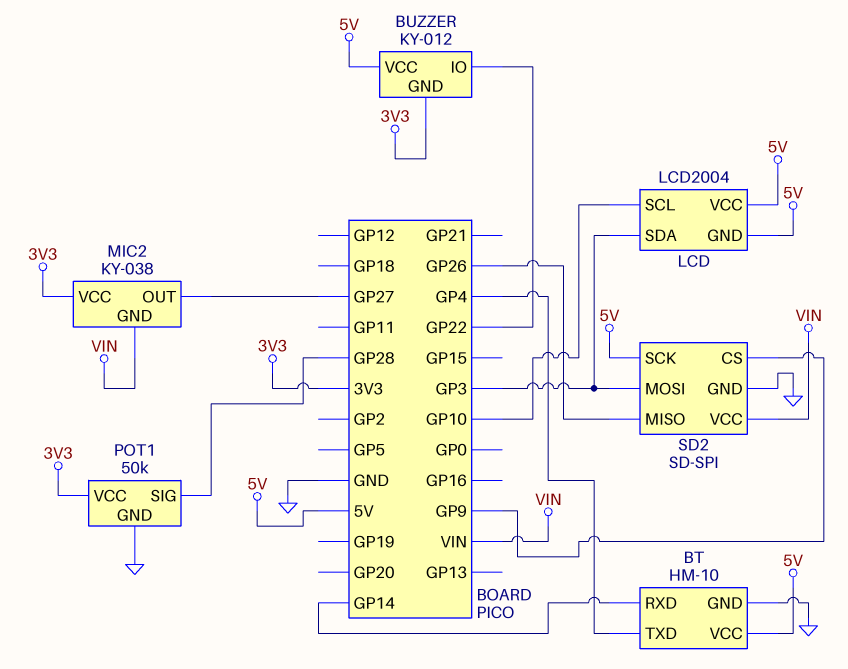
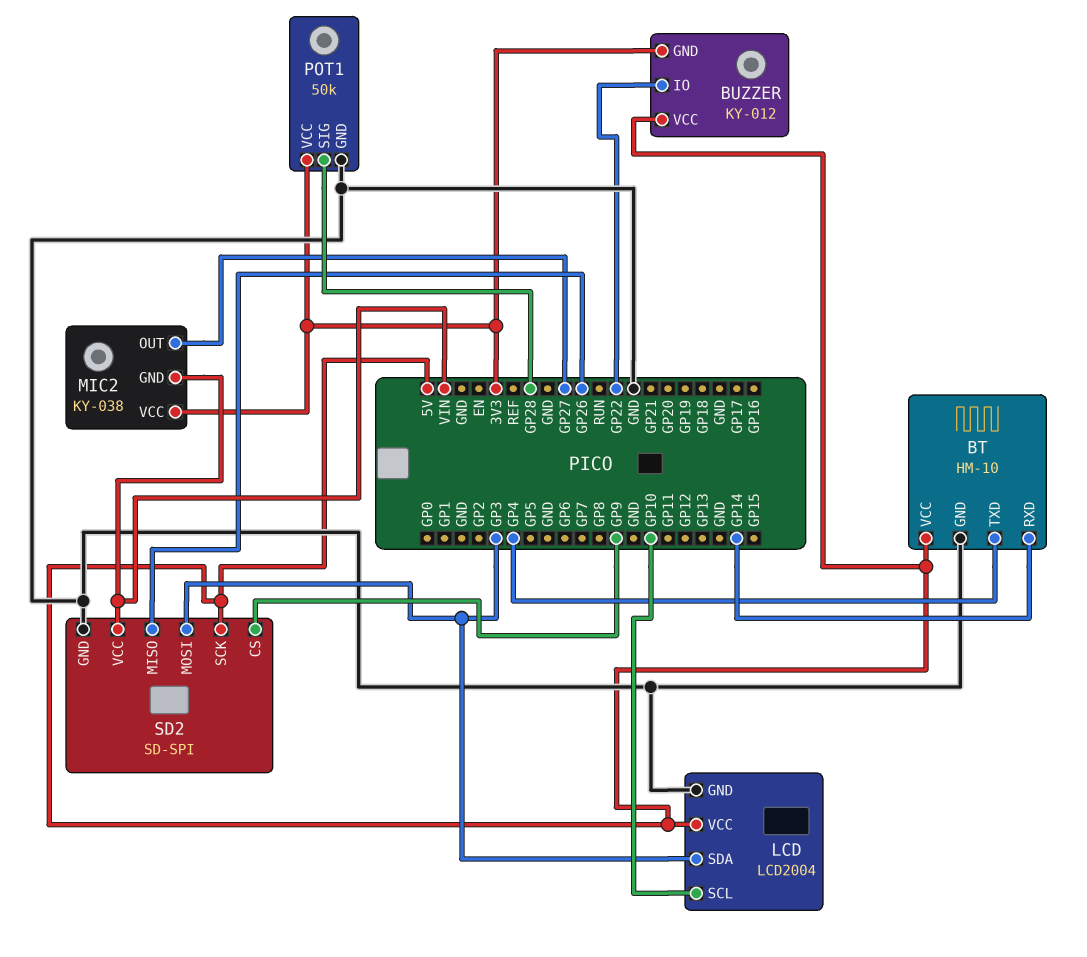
LCD pin GND: 5V -> GND

